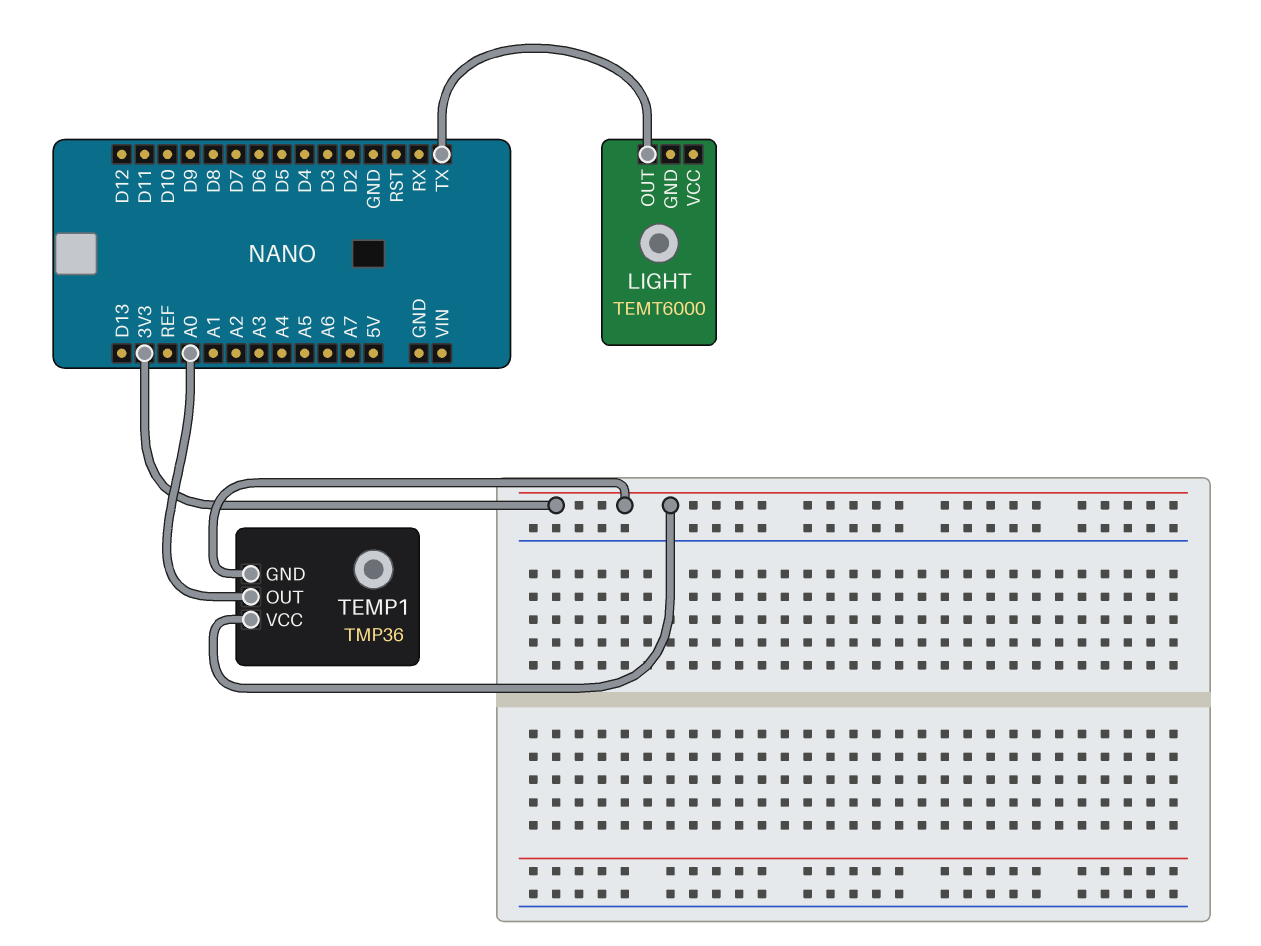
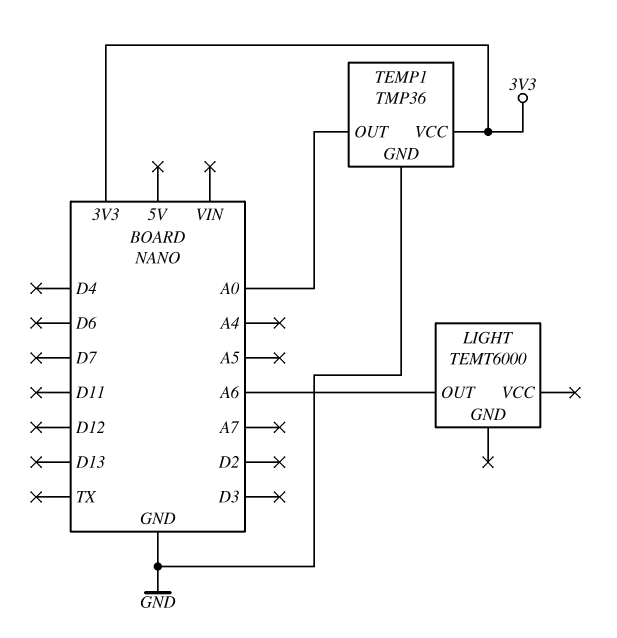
LIGHT pin OUT: TX -> A6
TEMP1 pin GND: 3V3 -> GND

